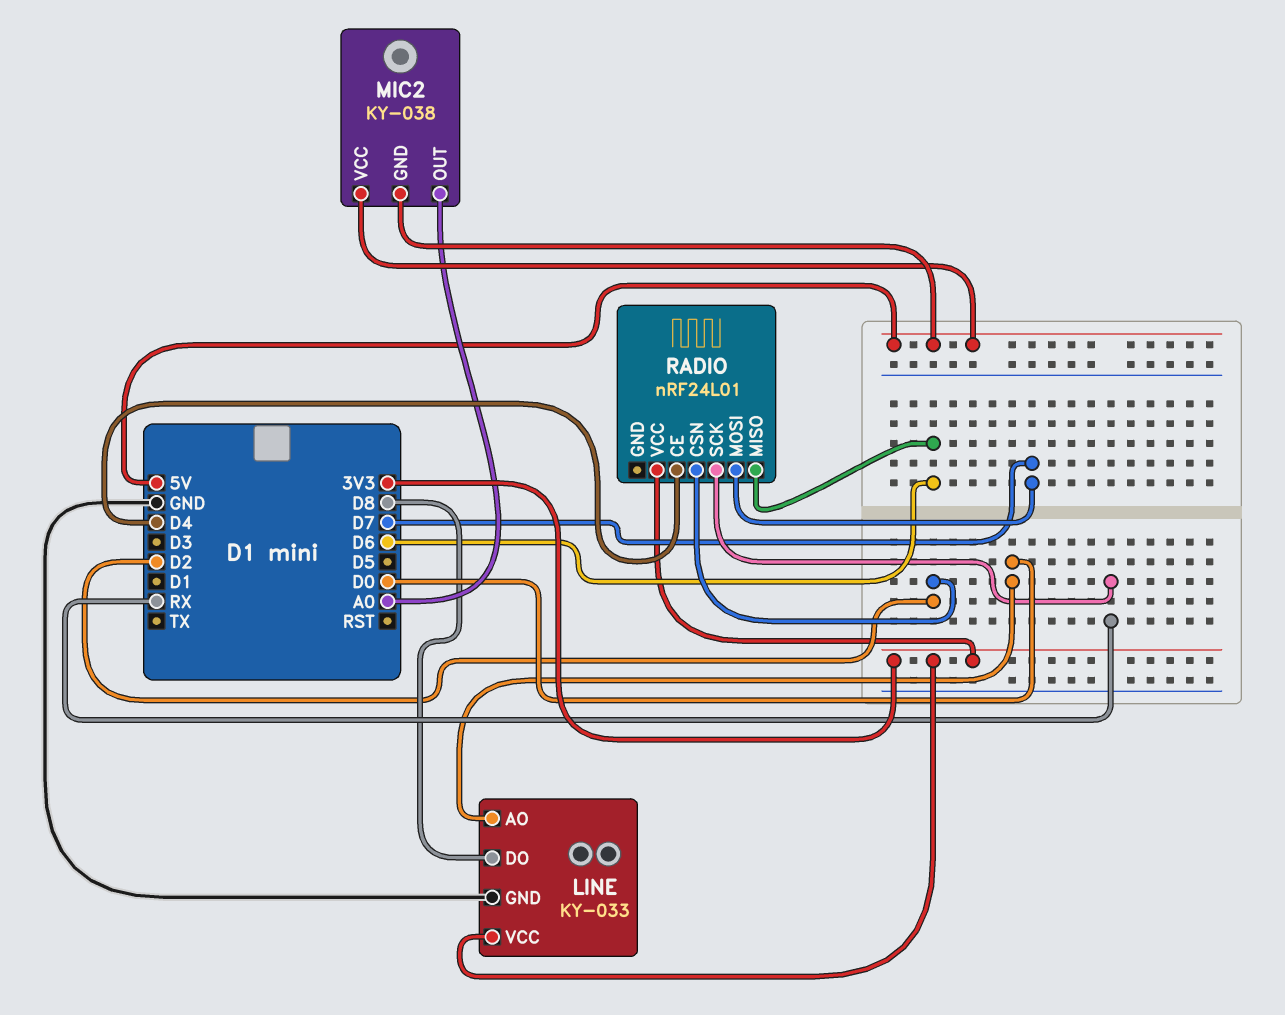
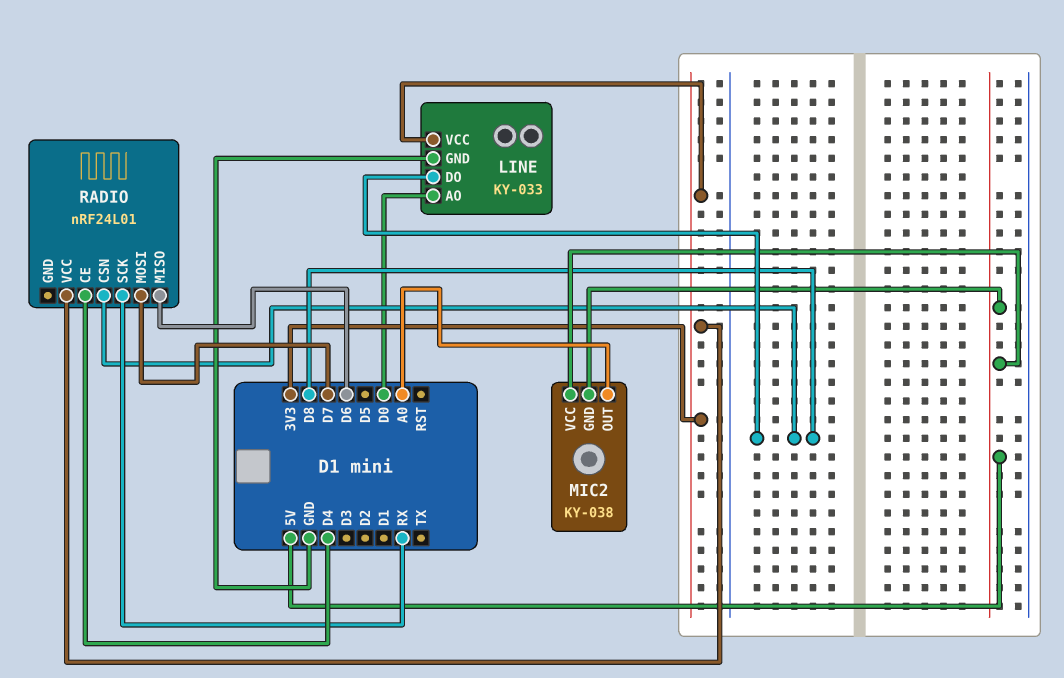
RADIO pin CSN: D2 -> D8

